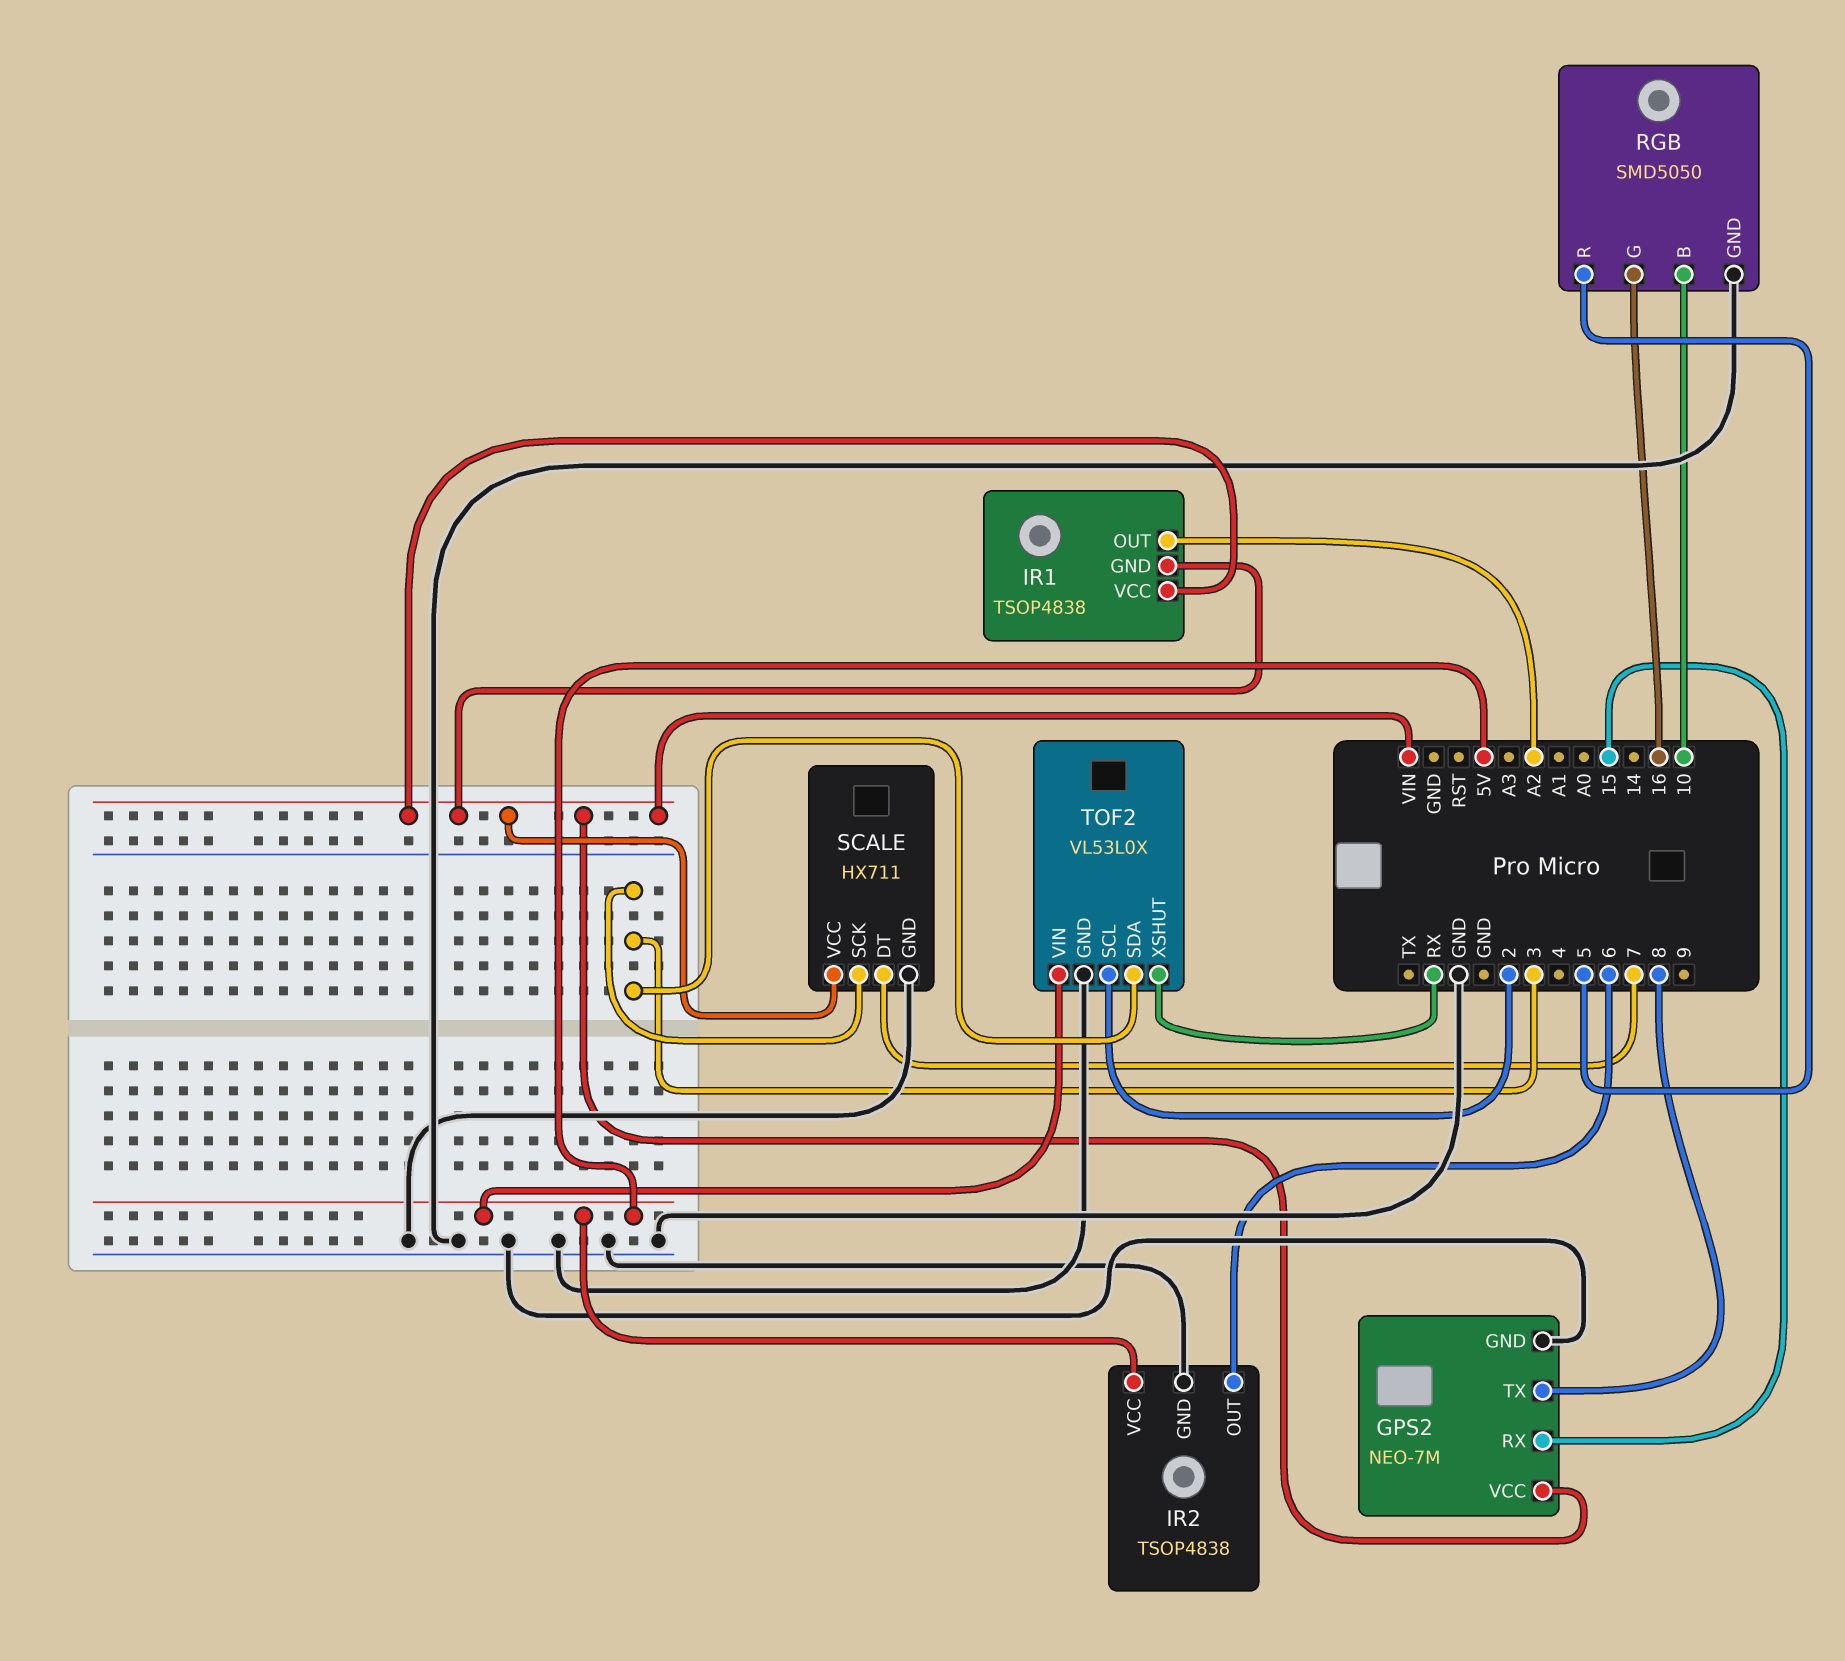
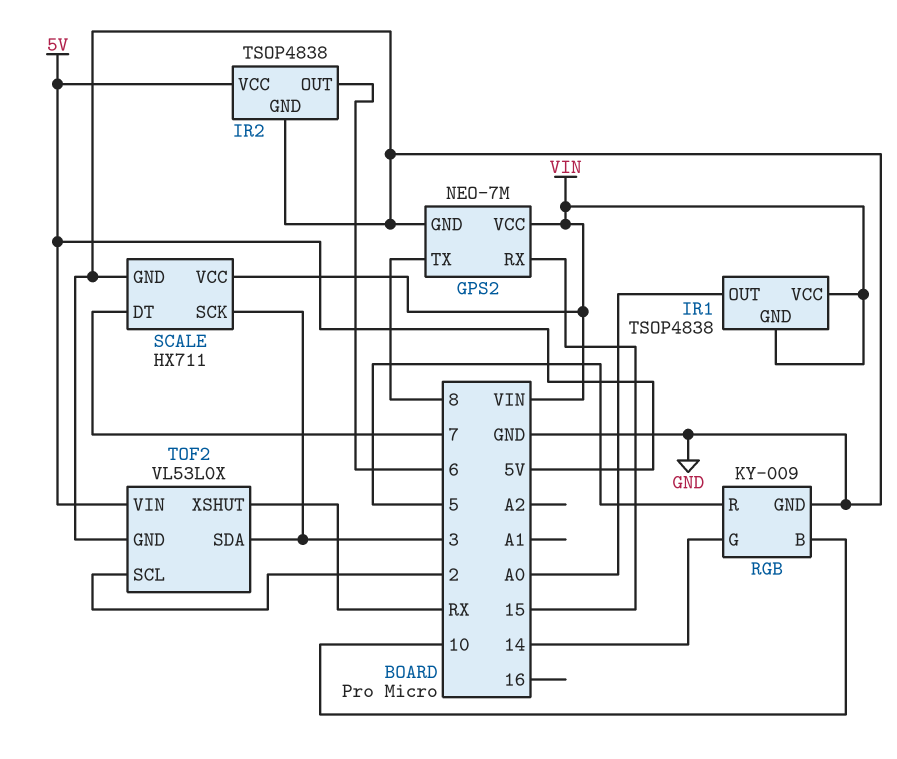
IR1 pin OUT: A2 -> A0
RGB: SMD5050 -> KY-009
RGB pin G: 16 -> 14

